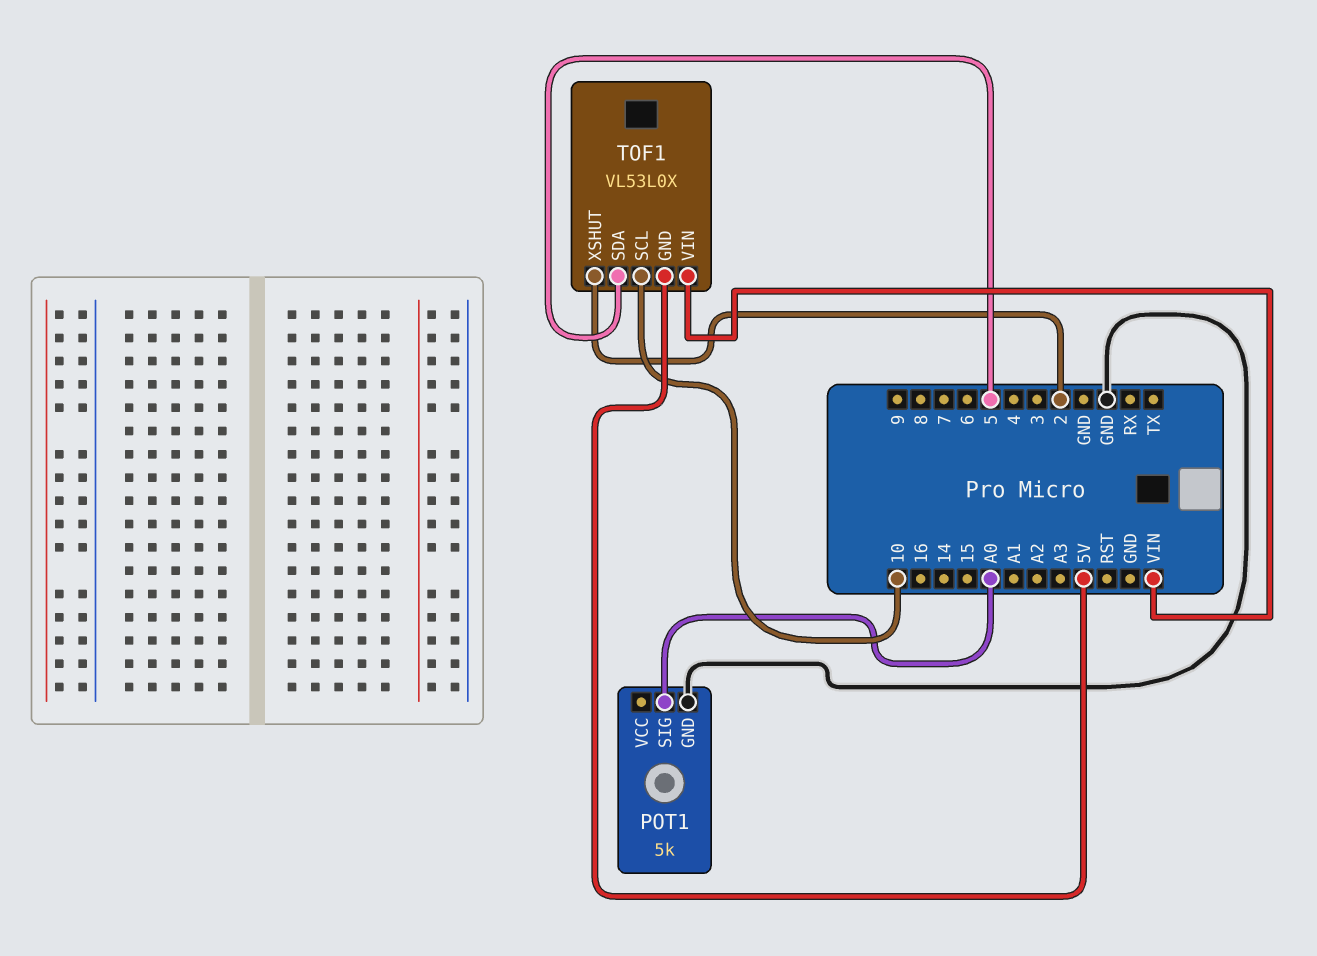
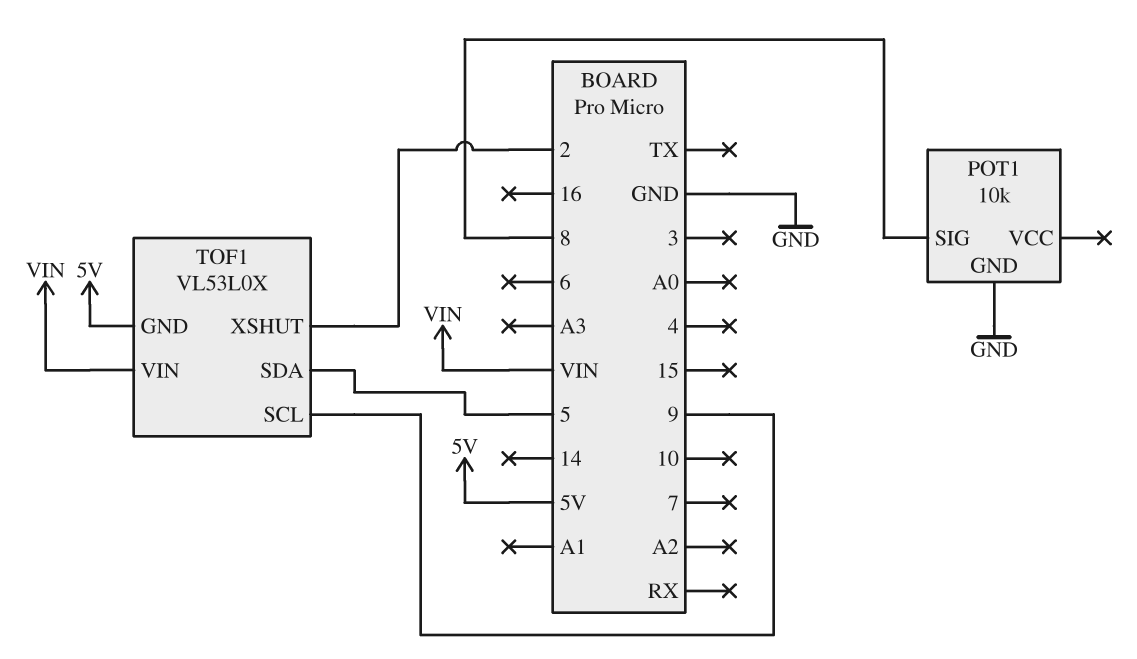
POT1: 5k -> 10k
POT1 pin SIG: A0 -> 8
TOF1 pin SCL: 10 -> 9

